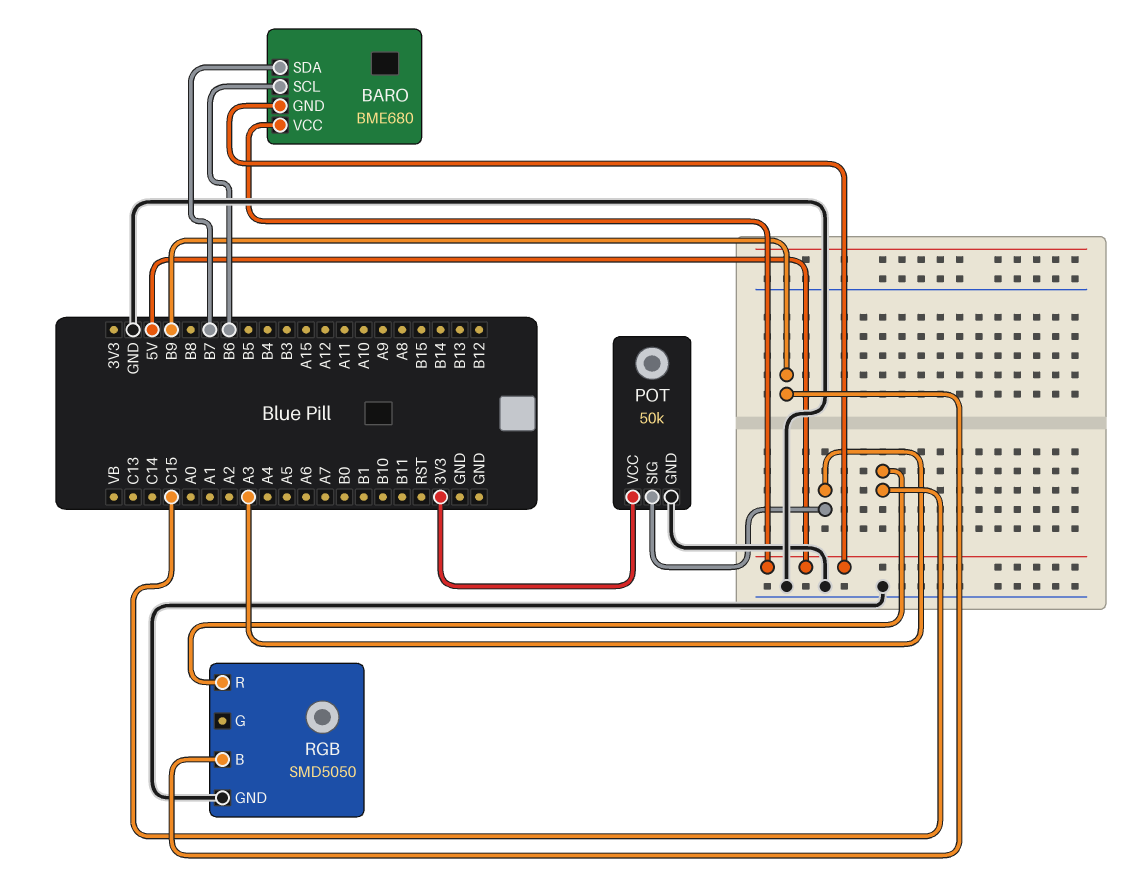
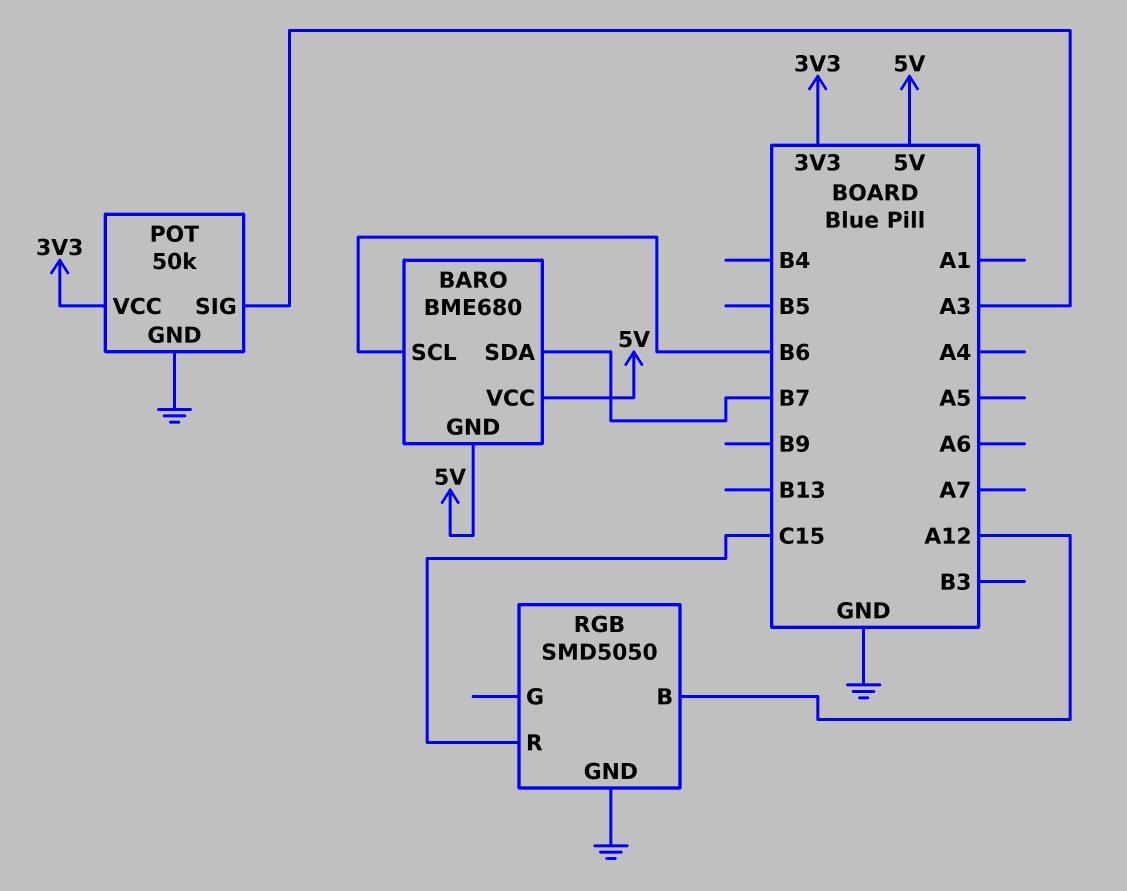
RGB pin B: B9 -> A12

